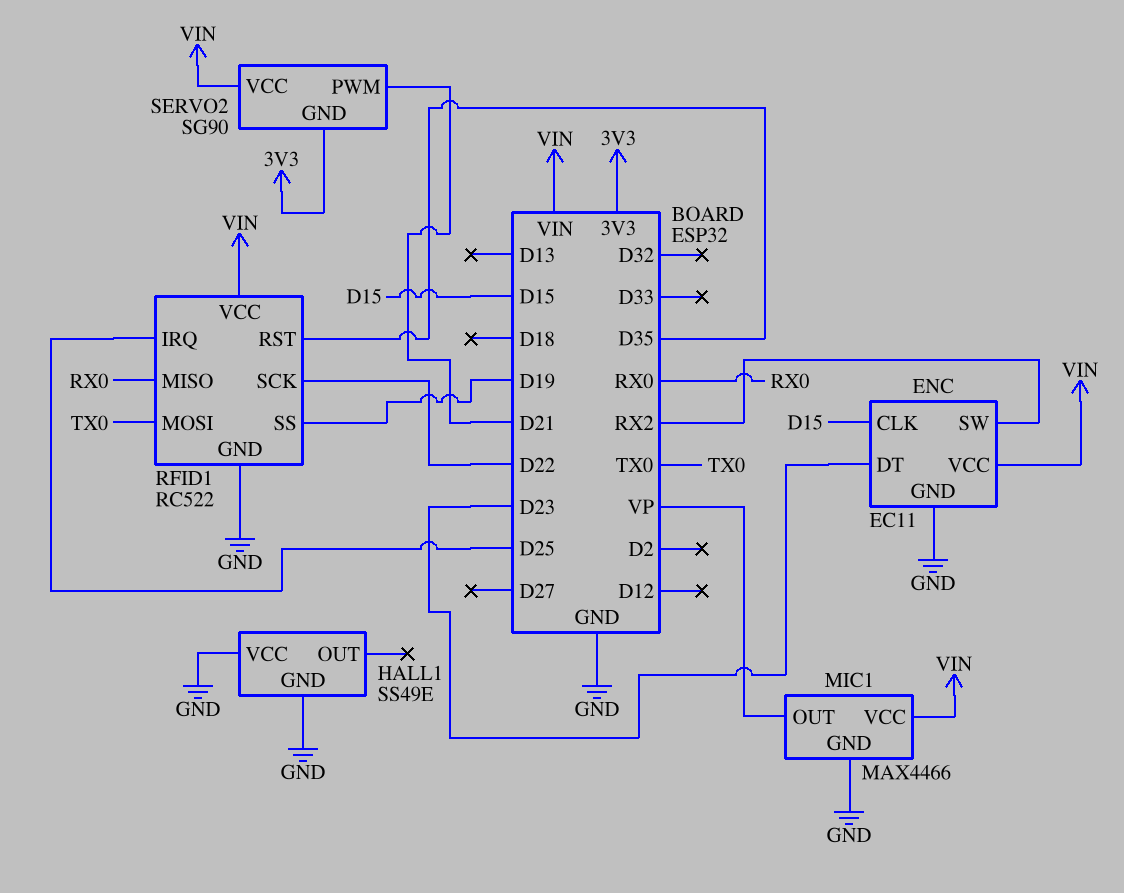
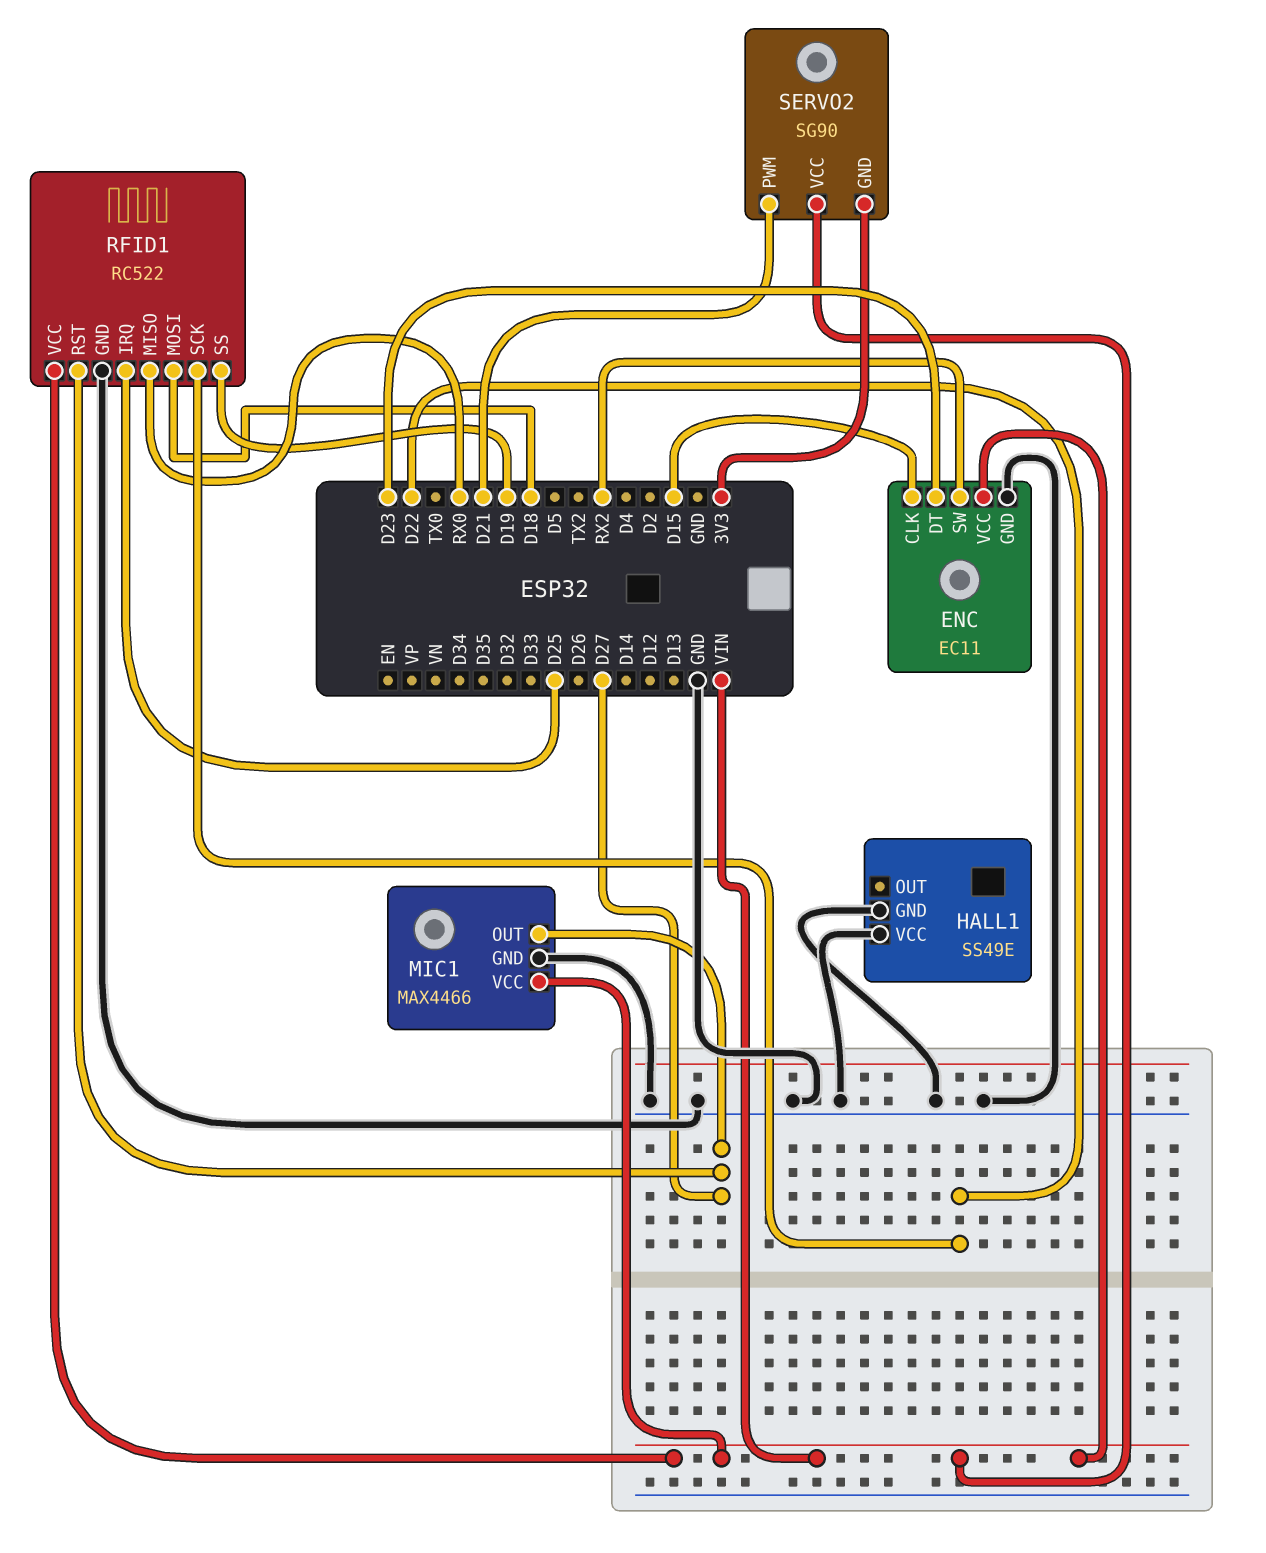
MIC1 pin OUT: VP -> D27
RFID1 pin MOSI: TX0 -> D18
RFID1 pin RST: D35 -> D27

